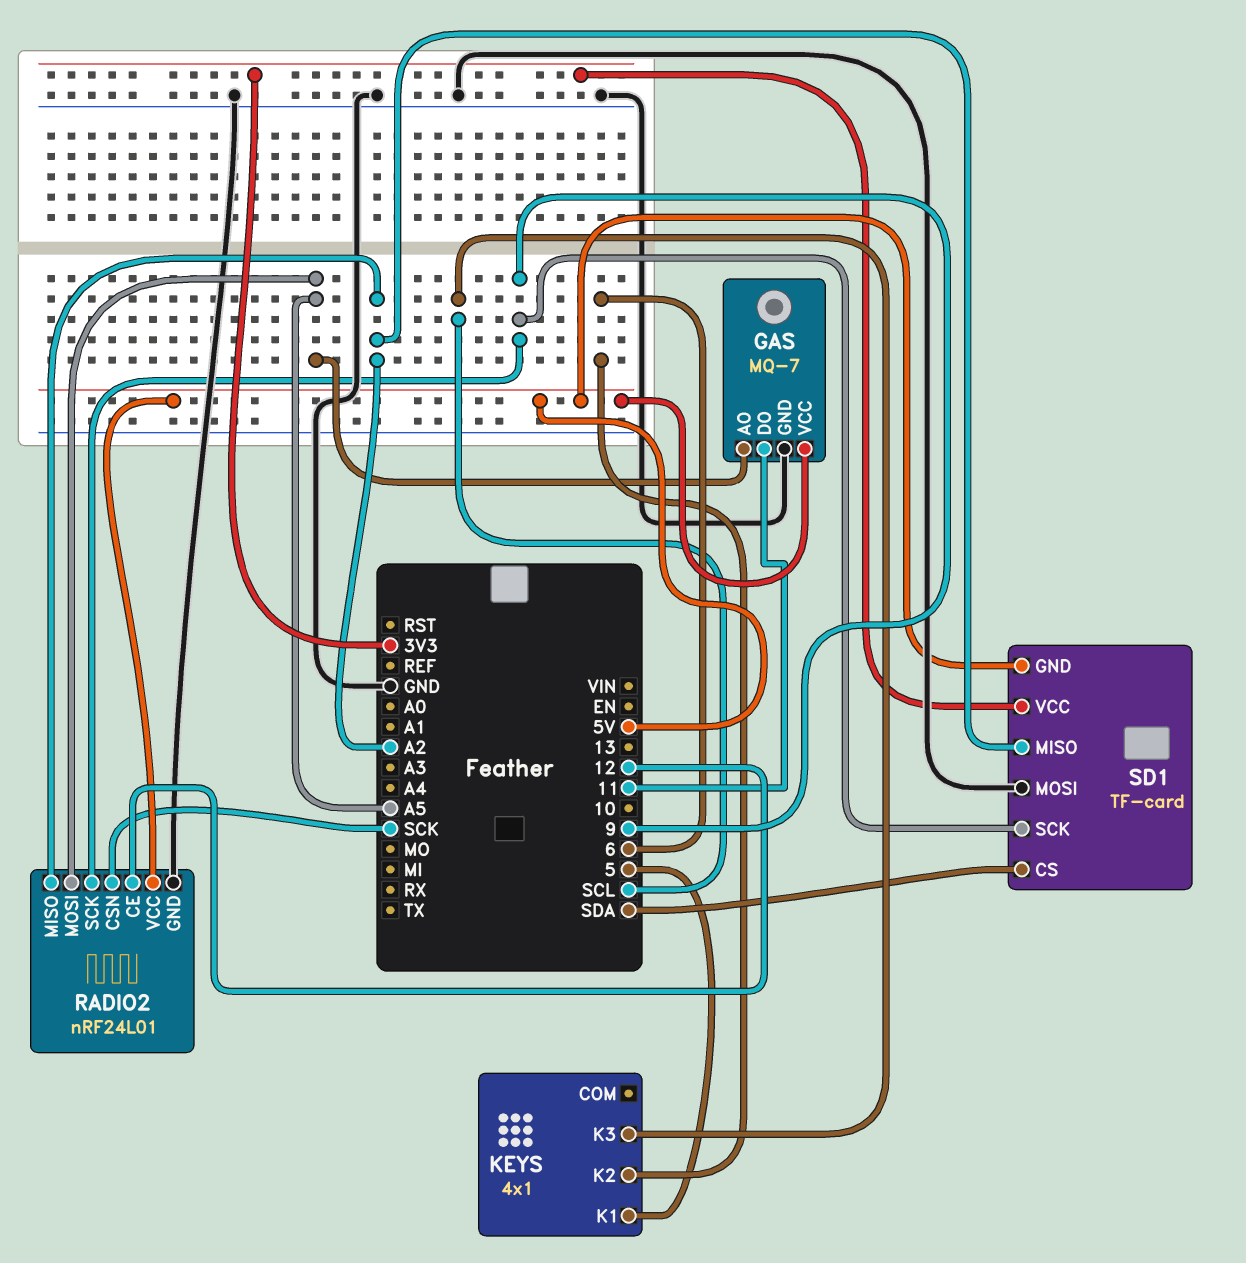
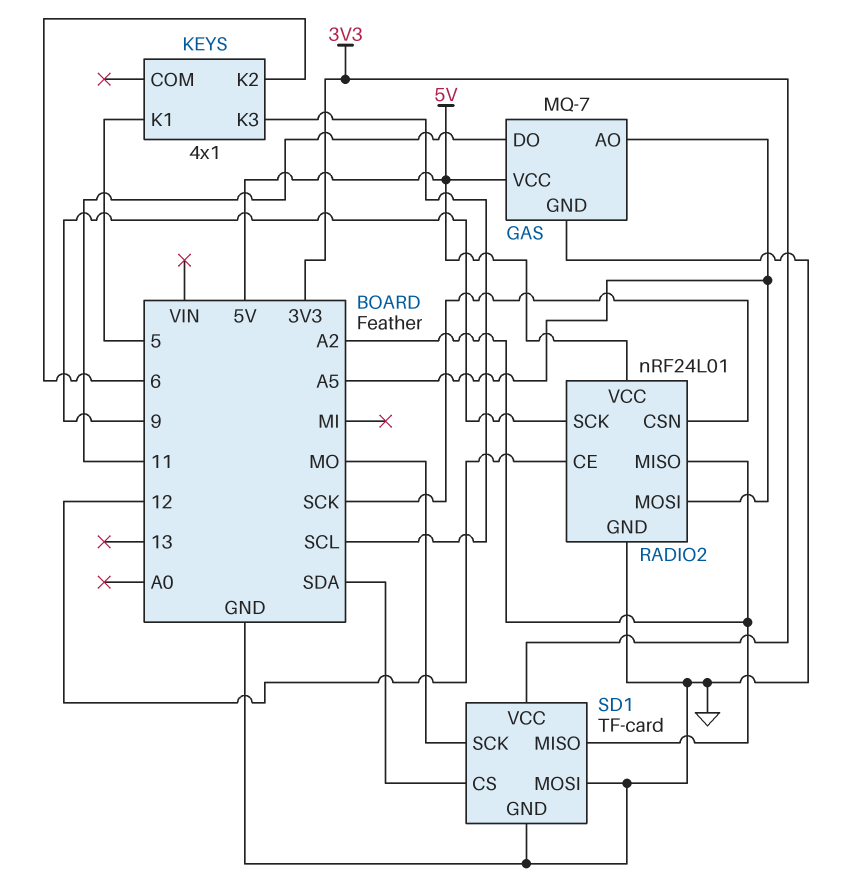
SD1 pin GND: 5V -> GND
SD1 pin SCK: 9 -> MO

